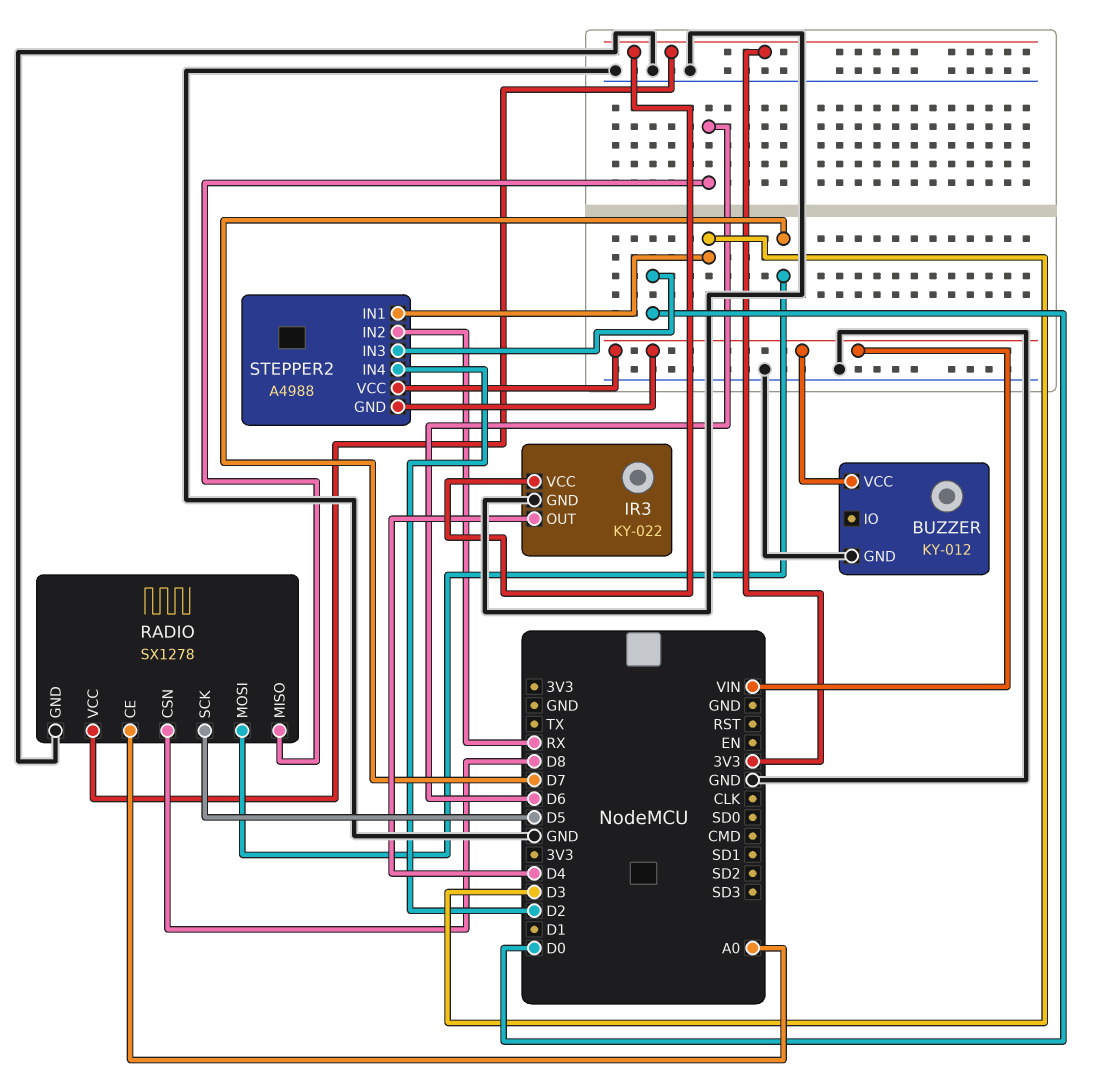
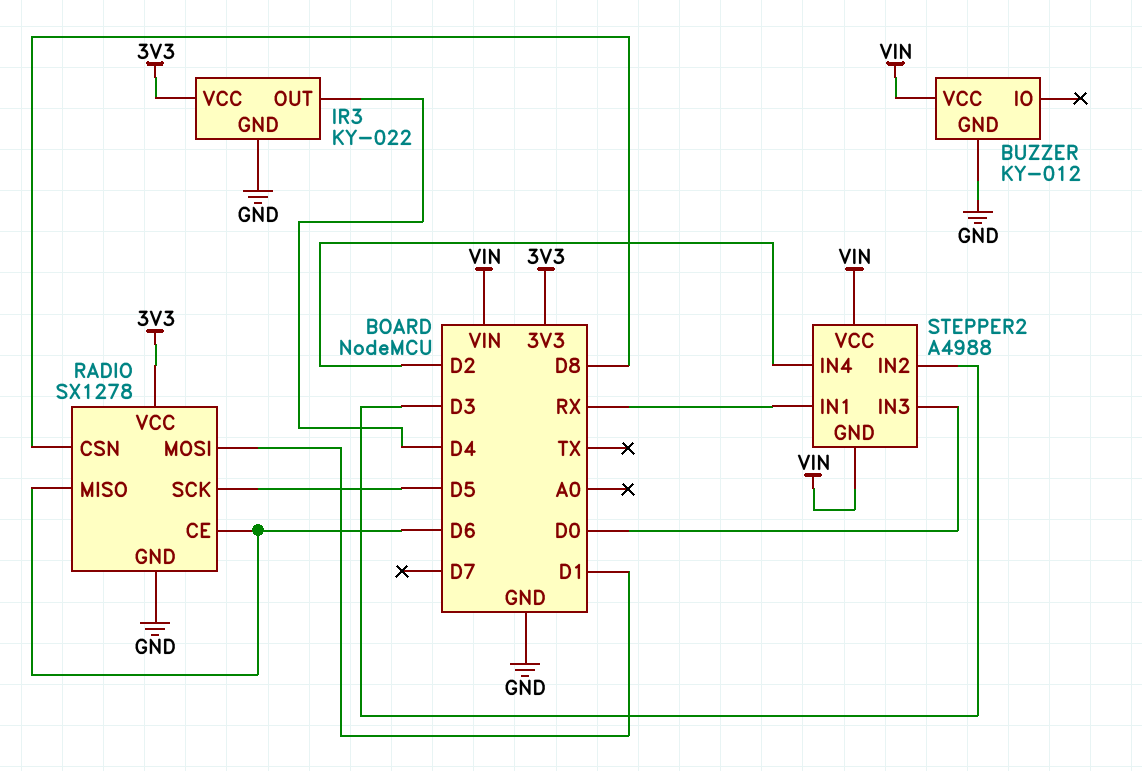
RADIO pin CE: A0 -> D6
RADIO pin MOSI: D7 -> D1
STEPPER2 pin IN1: D3 -> RX
STEPPER2 pin IN2: RX -> D3

